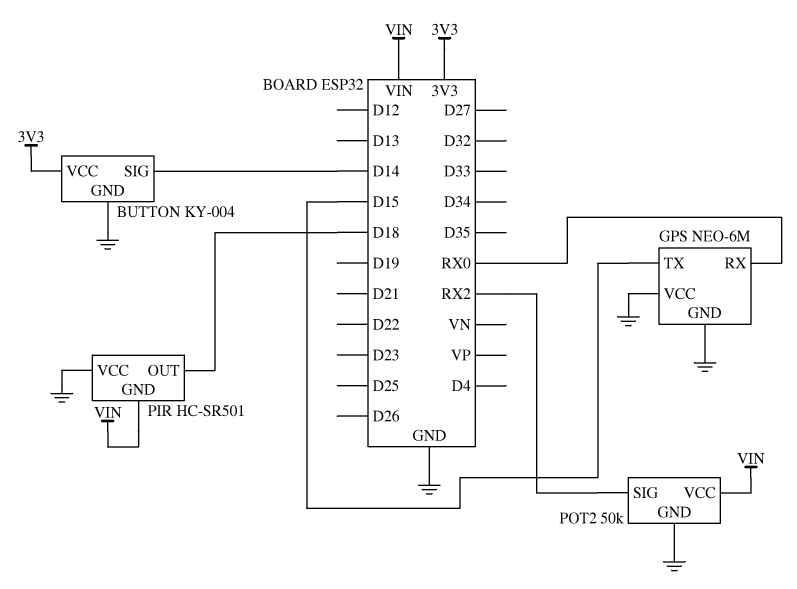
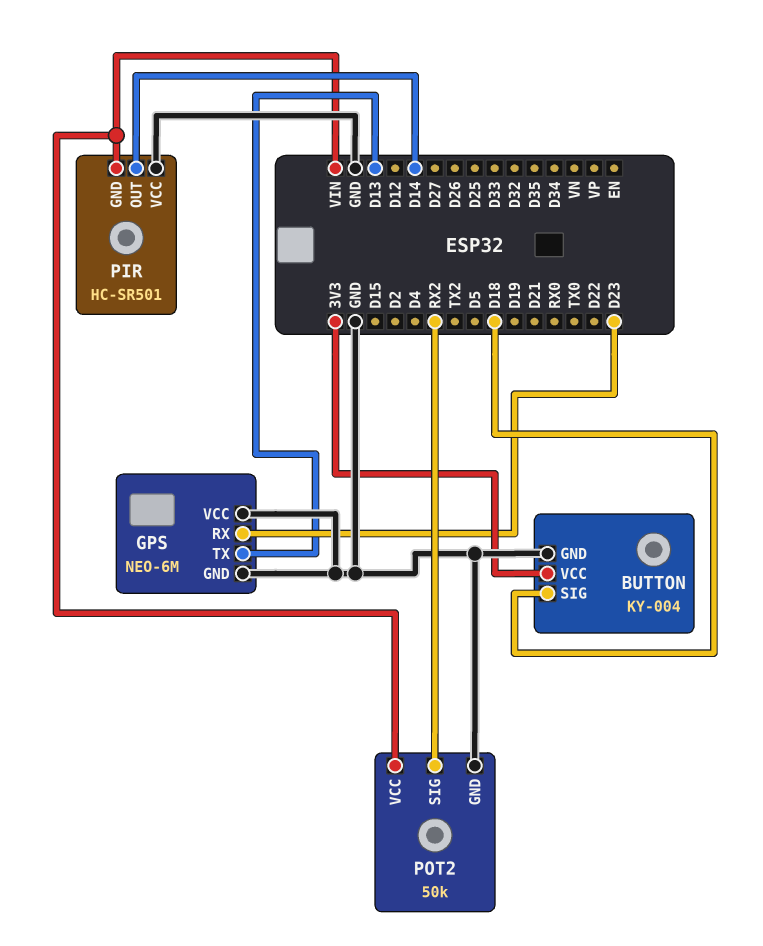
BUTTON pin SIG: D14 -> D18
GPS pin RX: RX0 -> D23
GPS pin TX: D15 -> D13
PIR pin OUT: D18 -> D14

